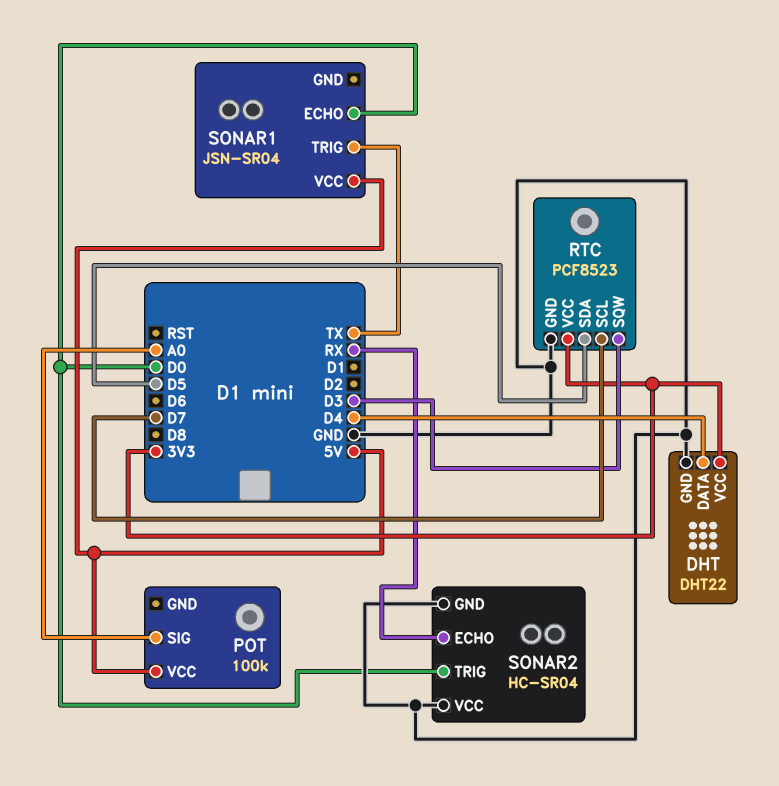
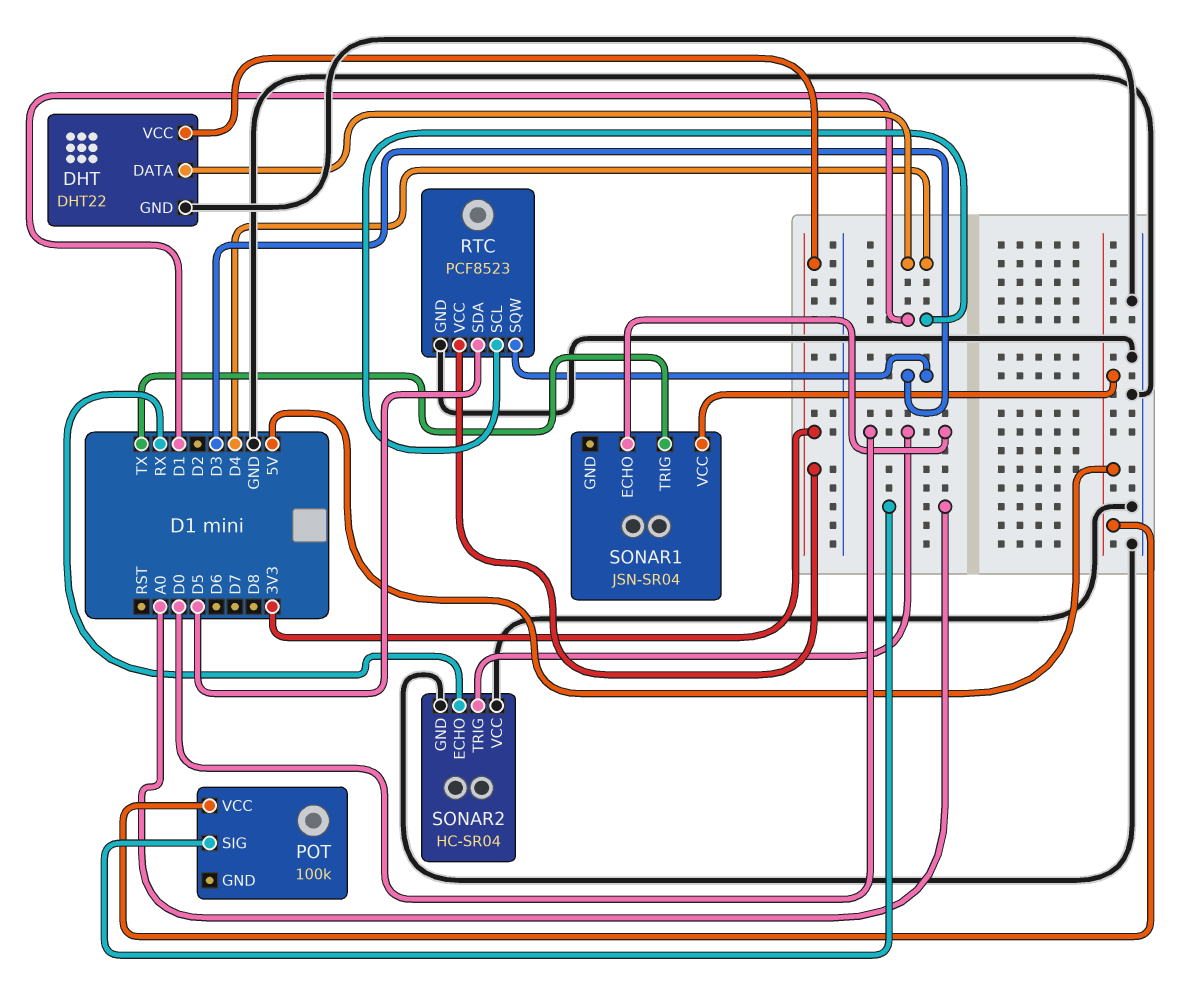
RTC pin SCL: D7 -> D1

